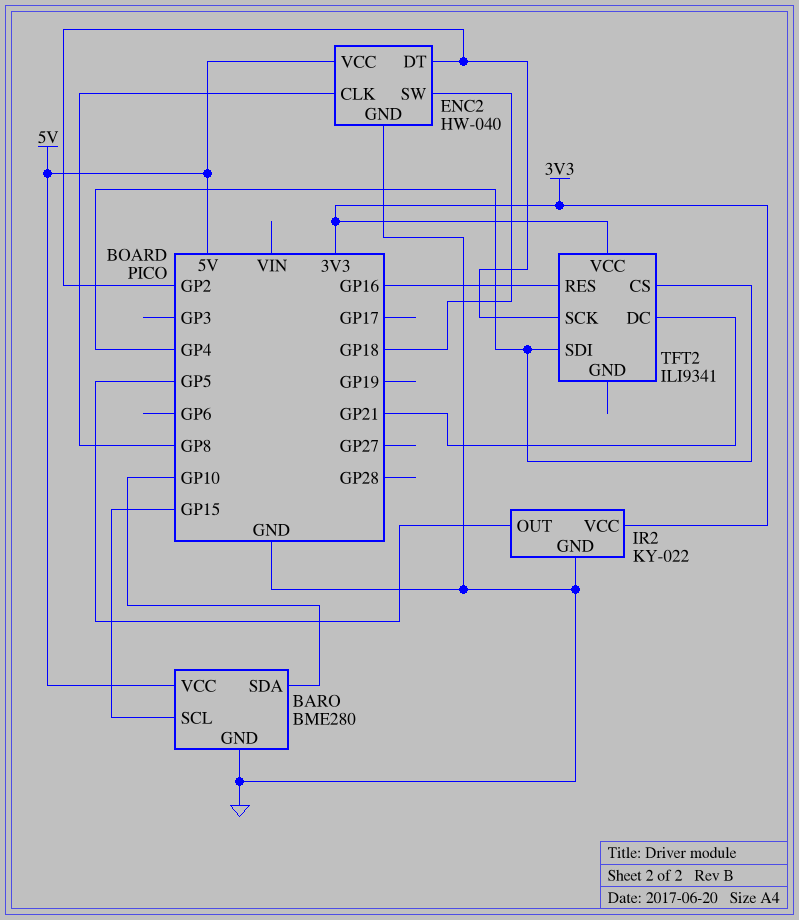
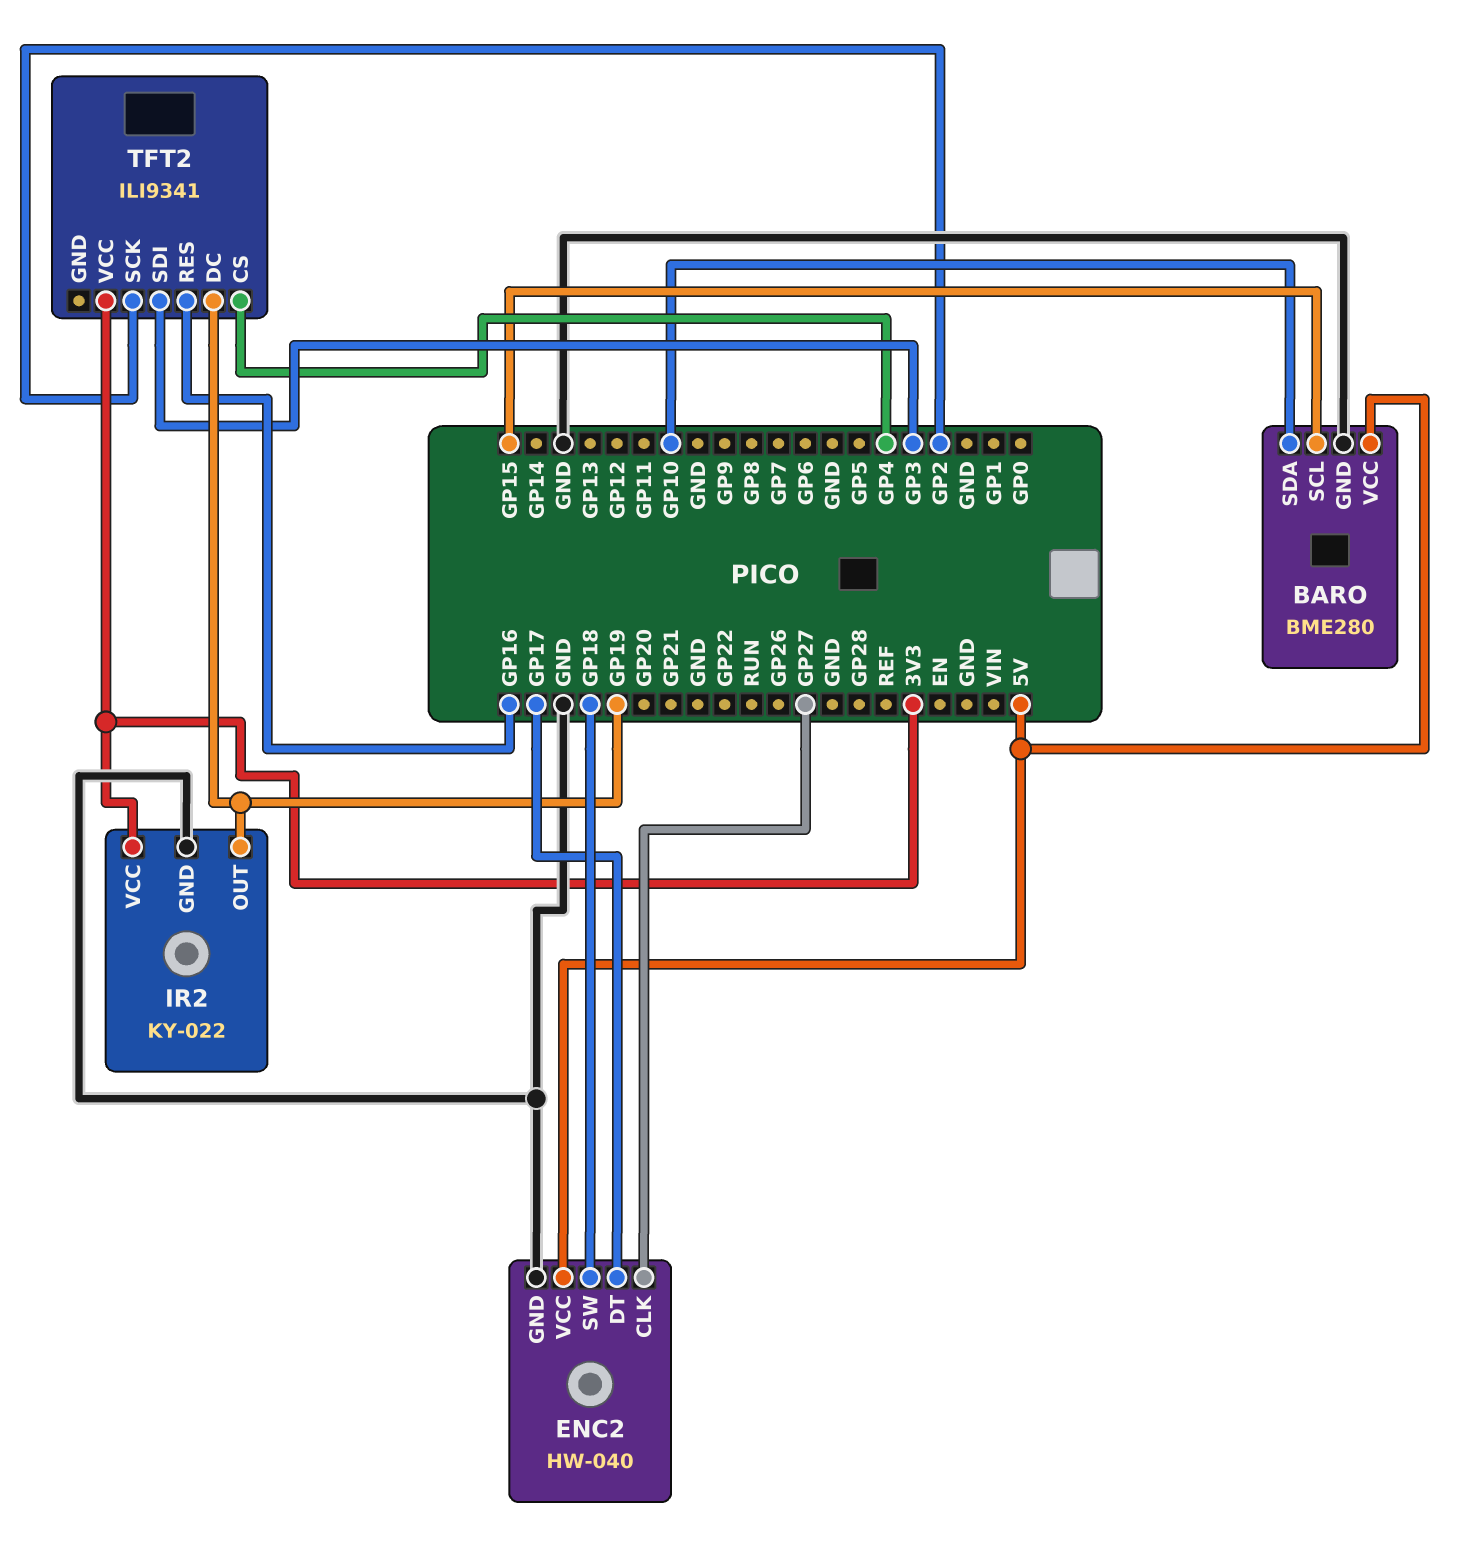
ENC2 pin CLK: GP8 -> GP27
ENC2 pin DT: GP2 -> GP17
IR2 pin OUT: GP5 -> GP19
TFT2 pin DC: GP21 -> GP19
TFT2 pin SDI: GP4 -> GP3

